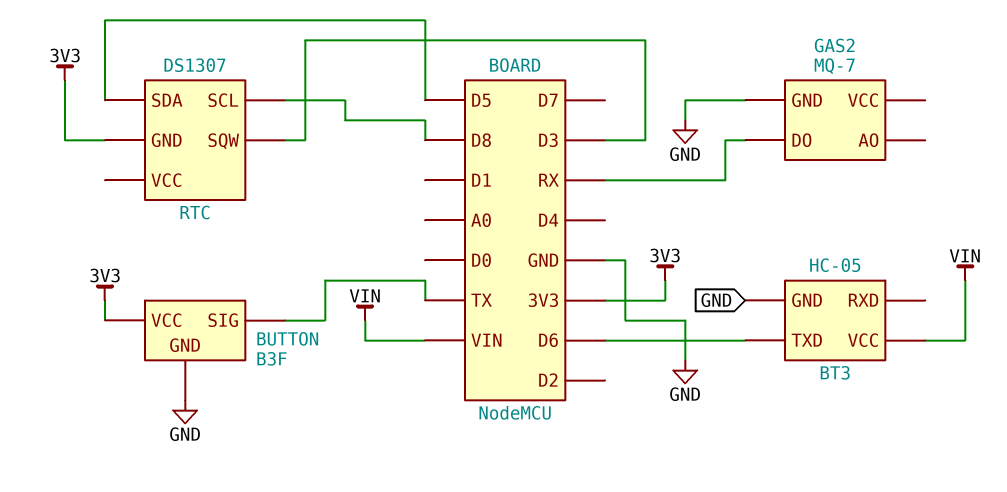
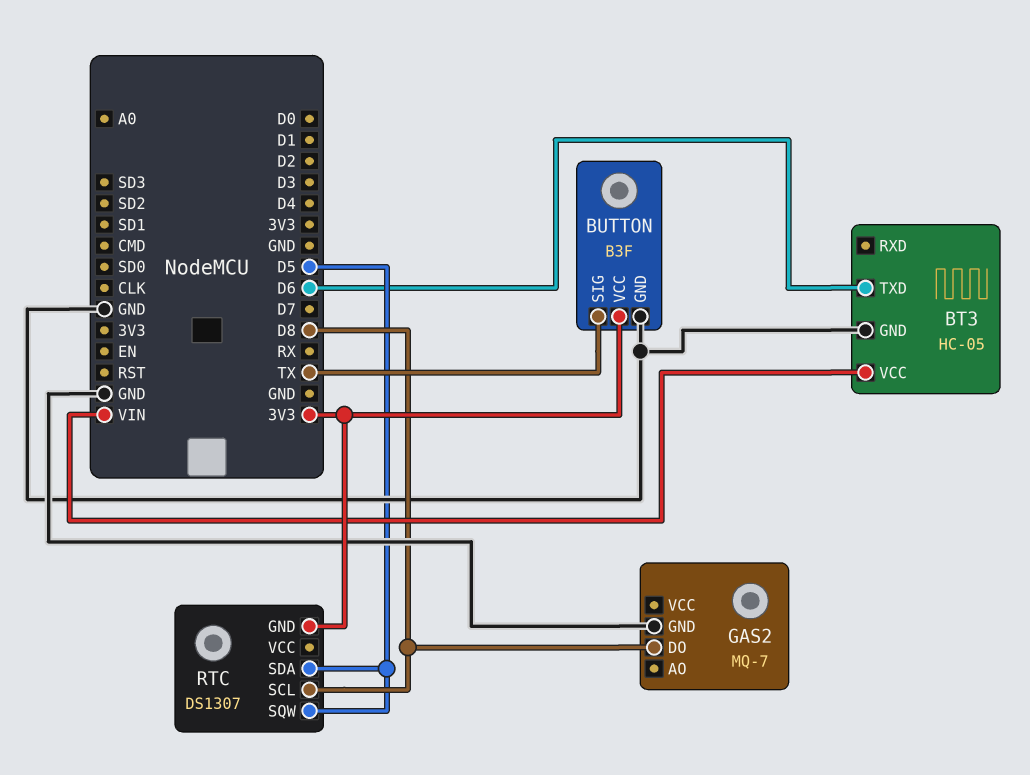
GAS2 pin DO: RX -> D8
RTC pin SQW: D3 -> D5

